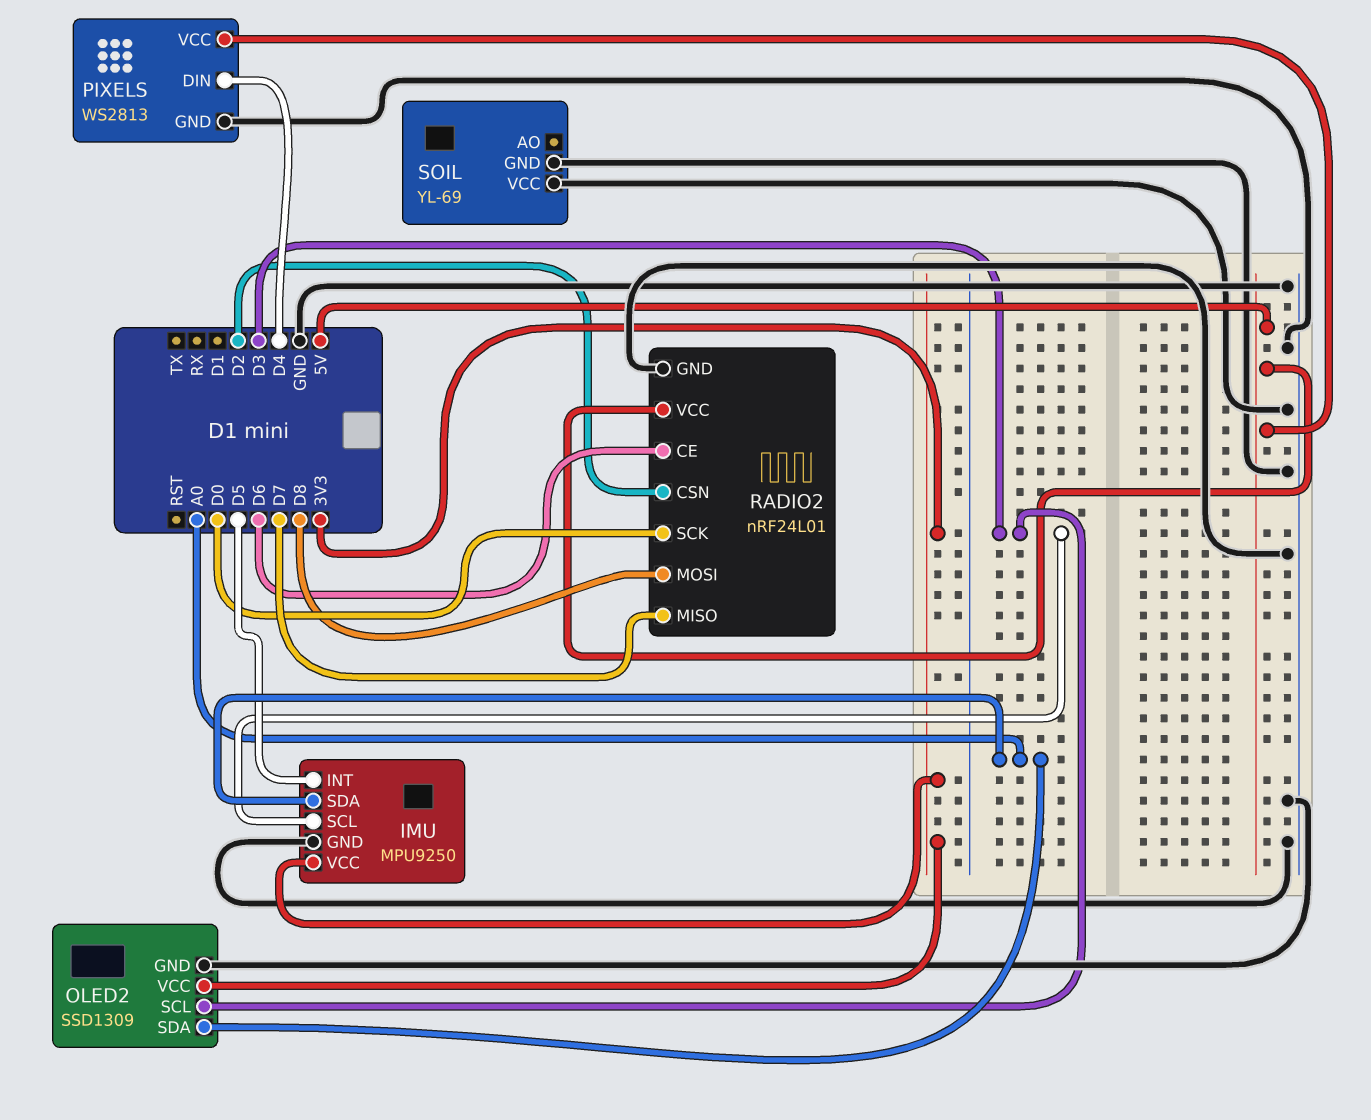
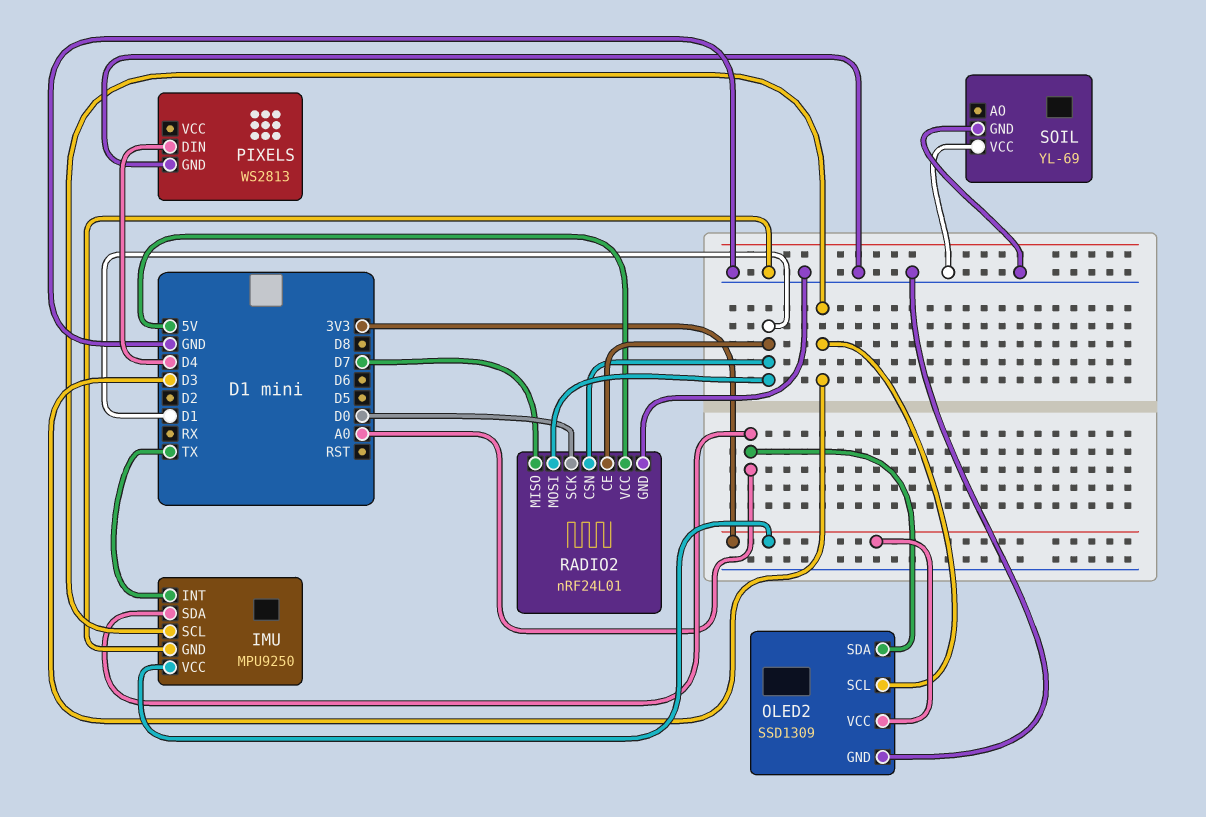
IMU pin INT: D5 -> TX
PIXELS pin VCC: 5V -> none
RADIO2 pin CE: D6 -> D1
RADIO2 pin CSN: D2 -> D1
RADIO2 pin MOSI: D8 -> D1

